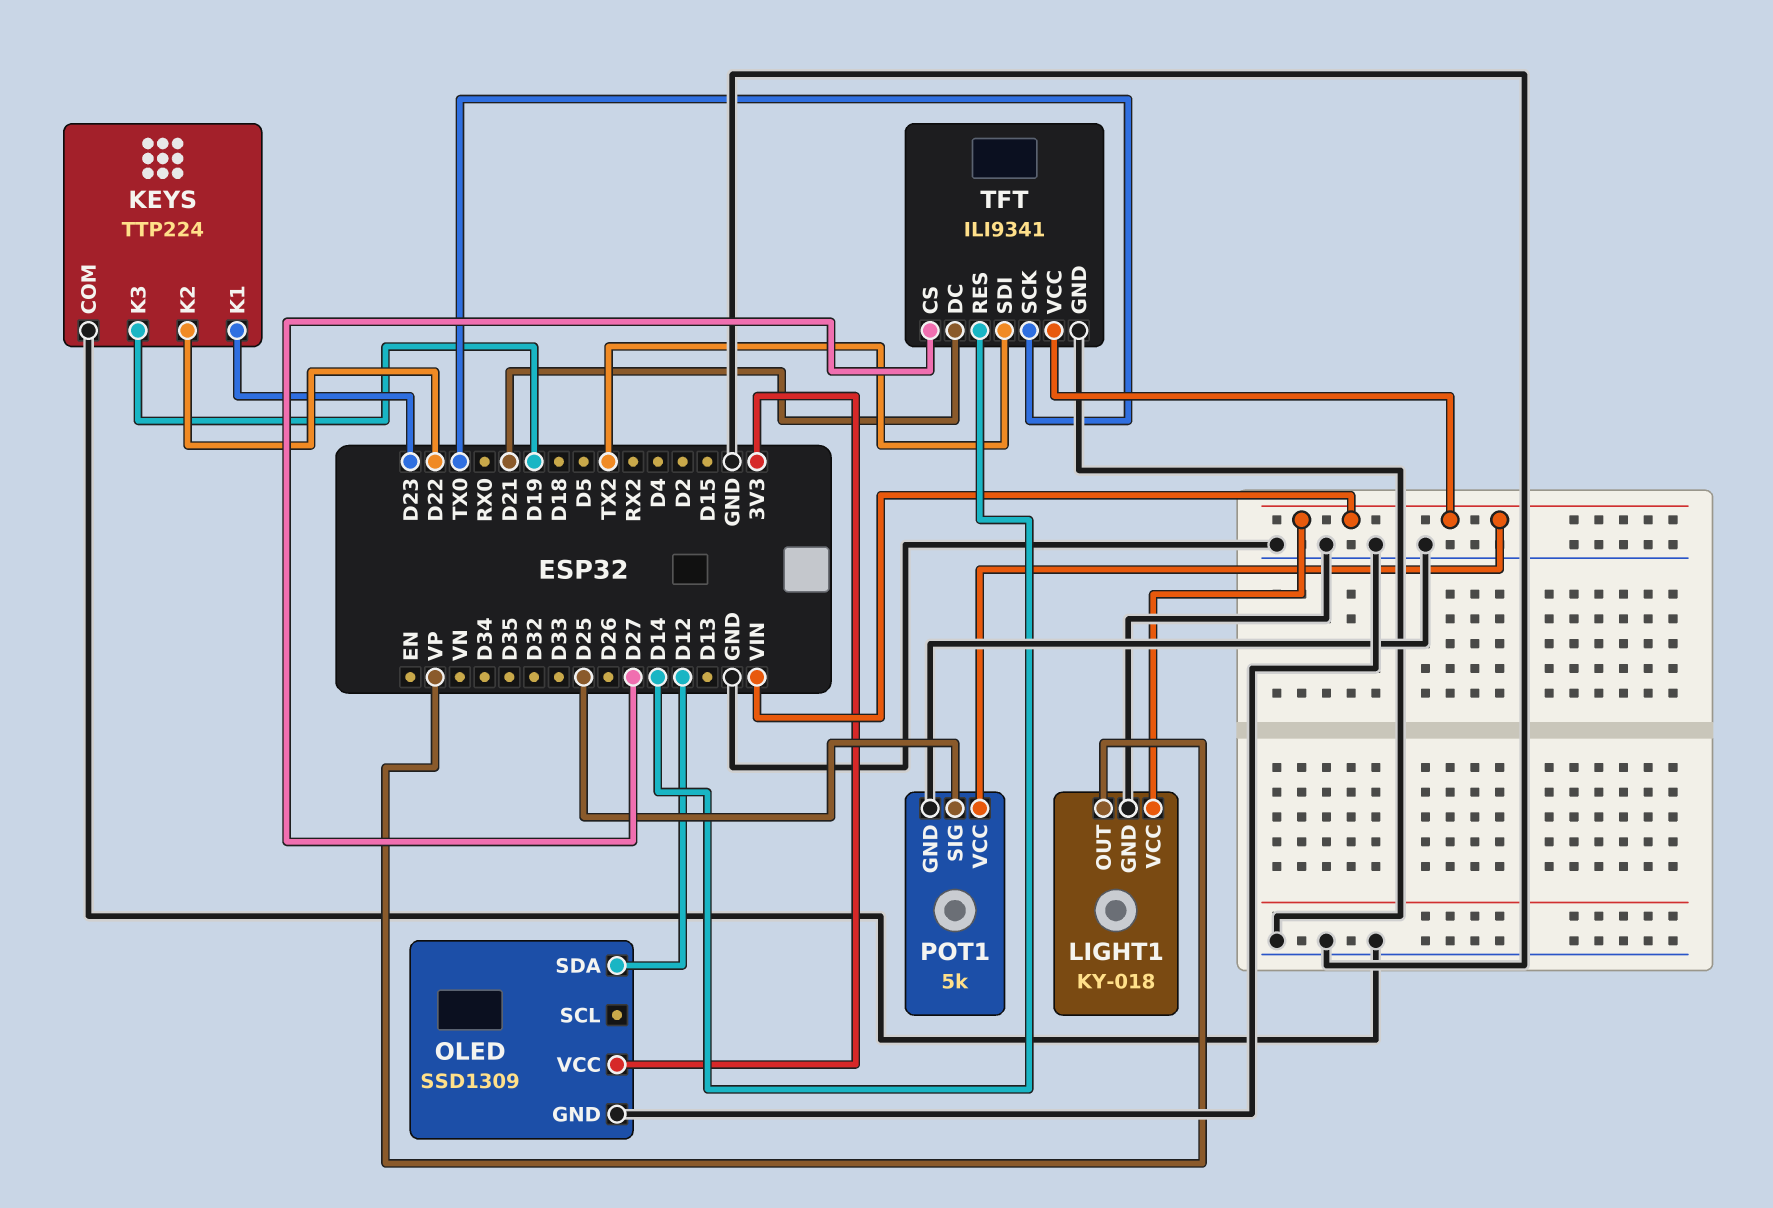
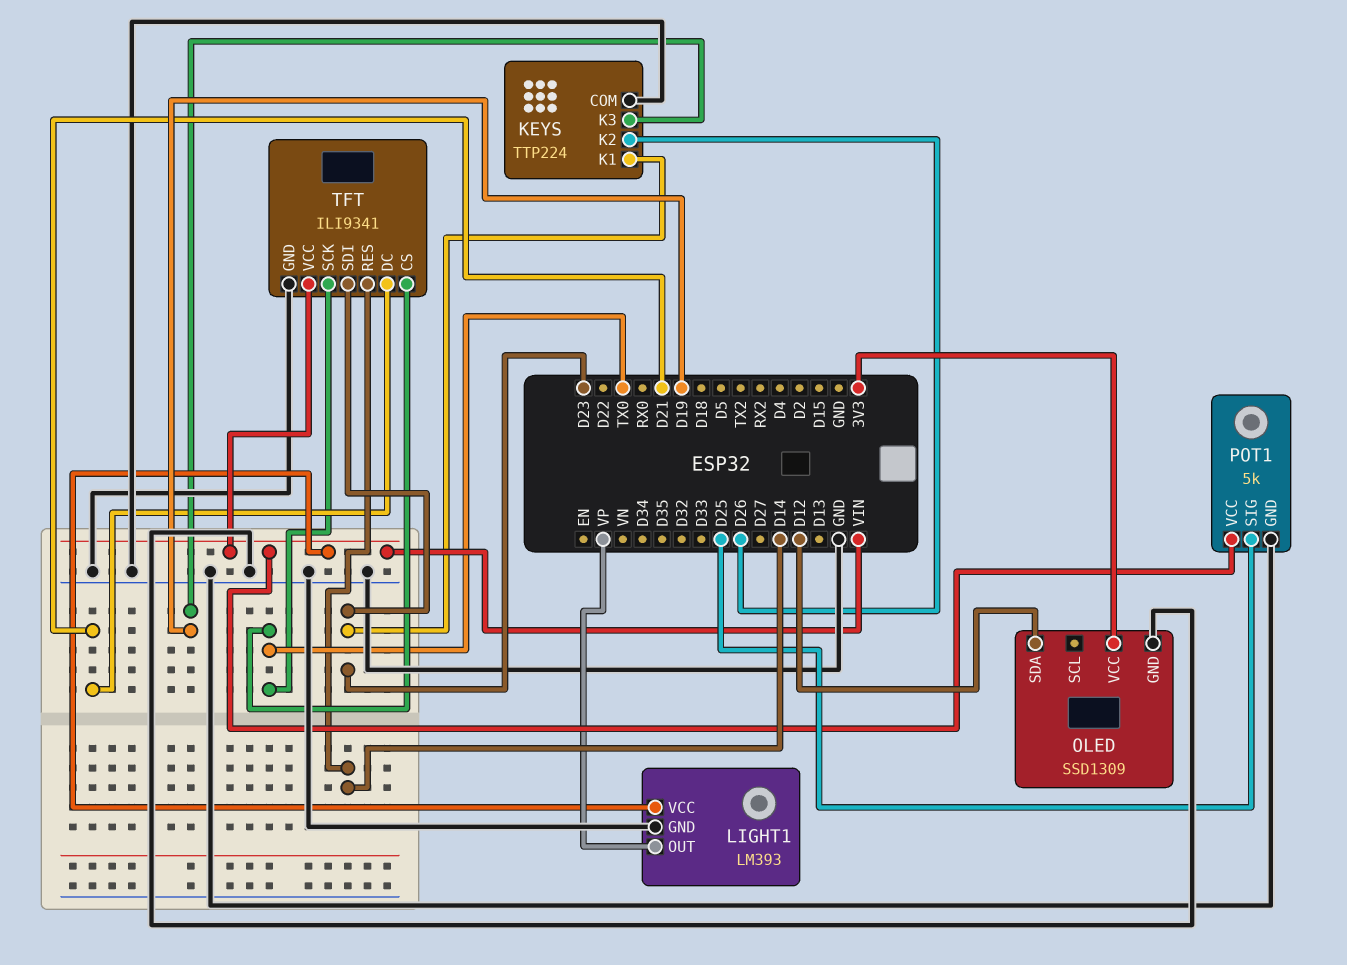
KEYS pin K2: D22 -> D26
LIGHT1: KY-018 -> LM393
TFT pin CS: D27 -> TX0
TFT pin SDI: TX2 -> D23

